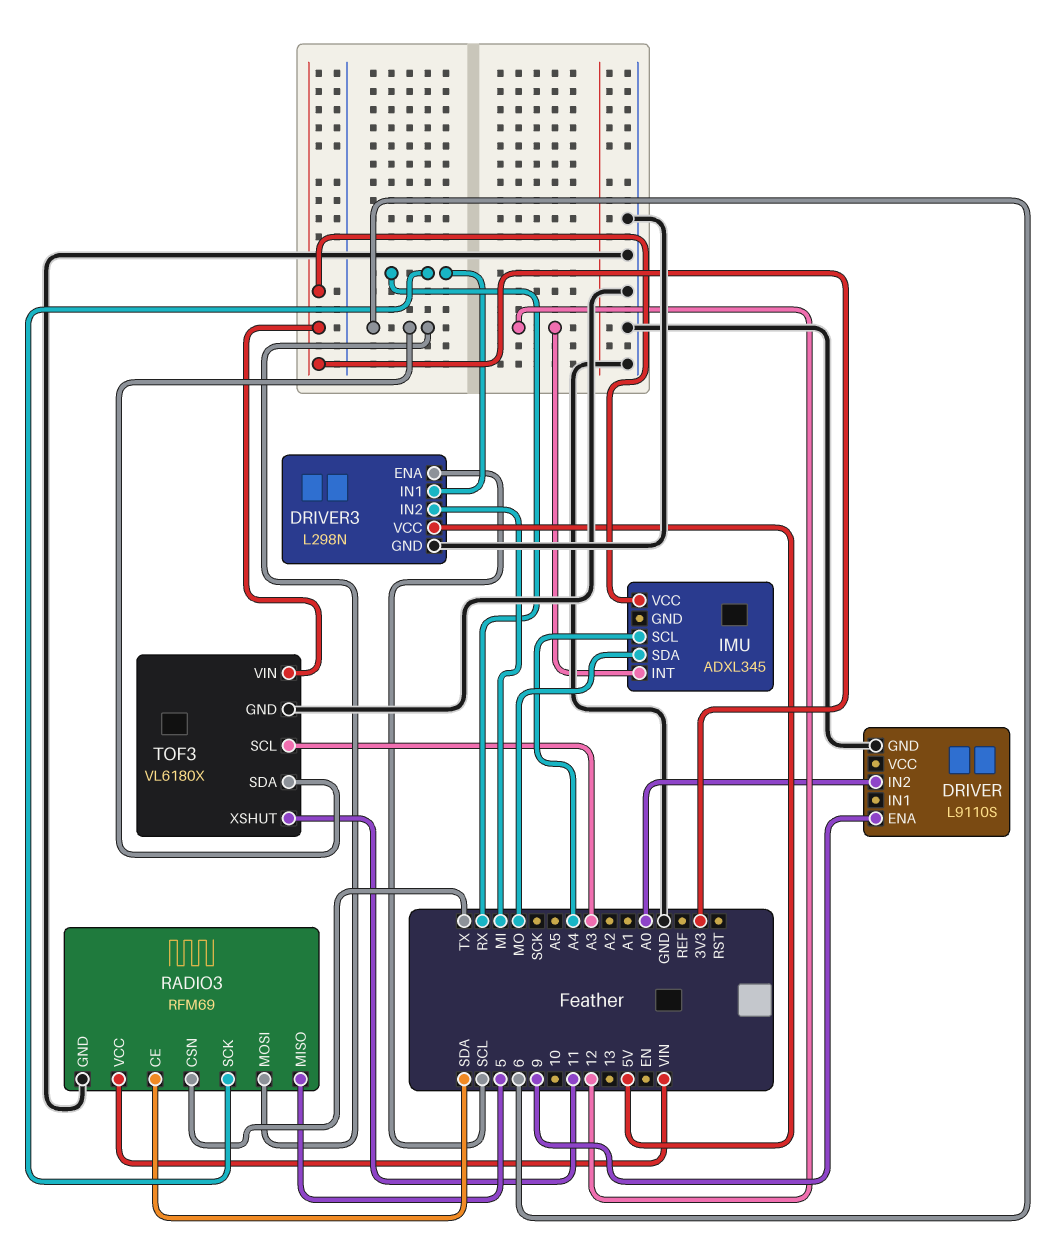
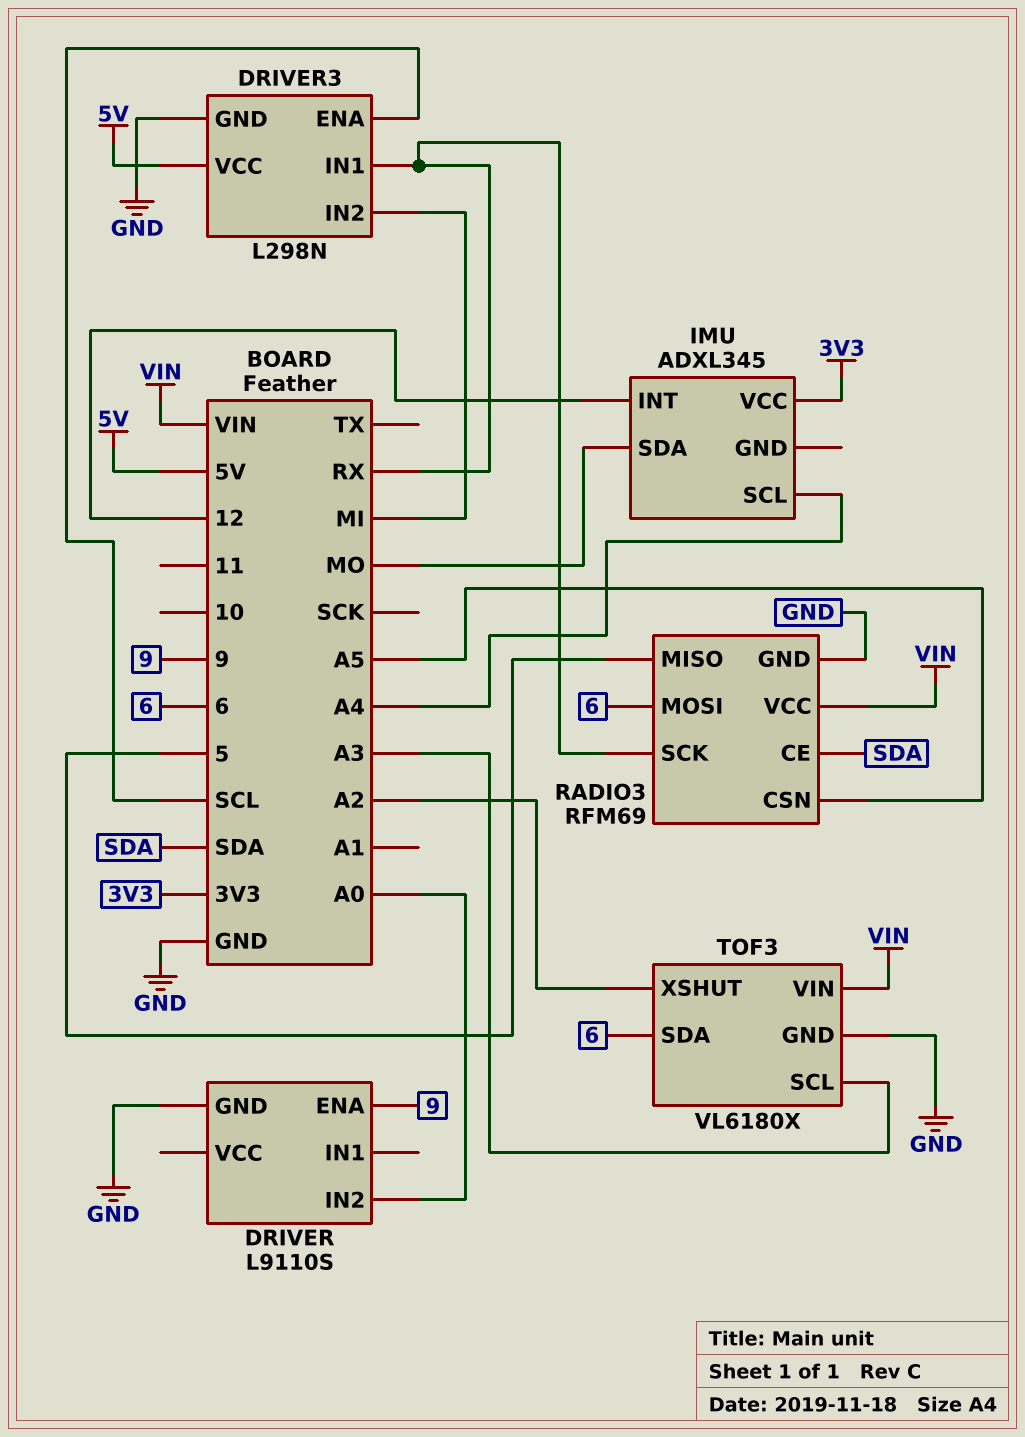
RADIO3 pin CSN: TX -> A5
TOF3 pin VIN: 3V3 -> VIN
TOF3 pin XSHUT: 11 -> A2

